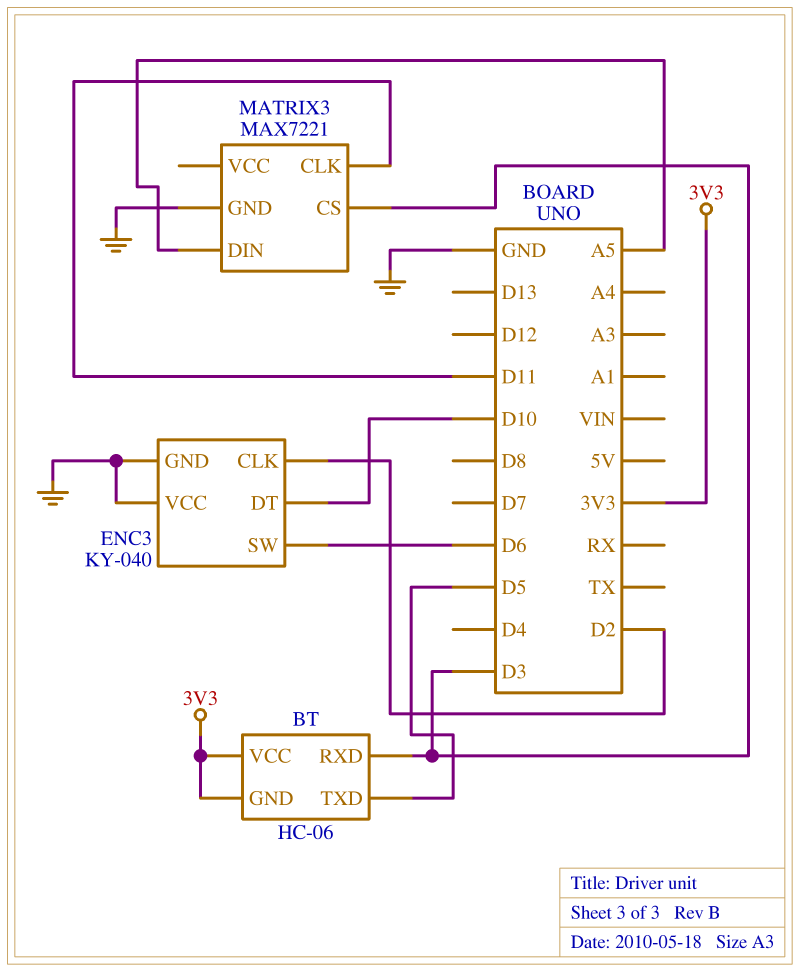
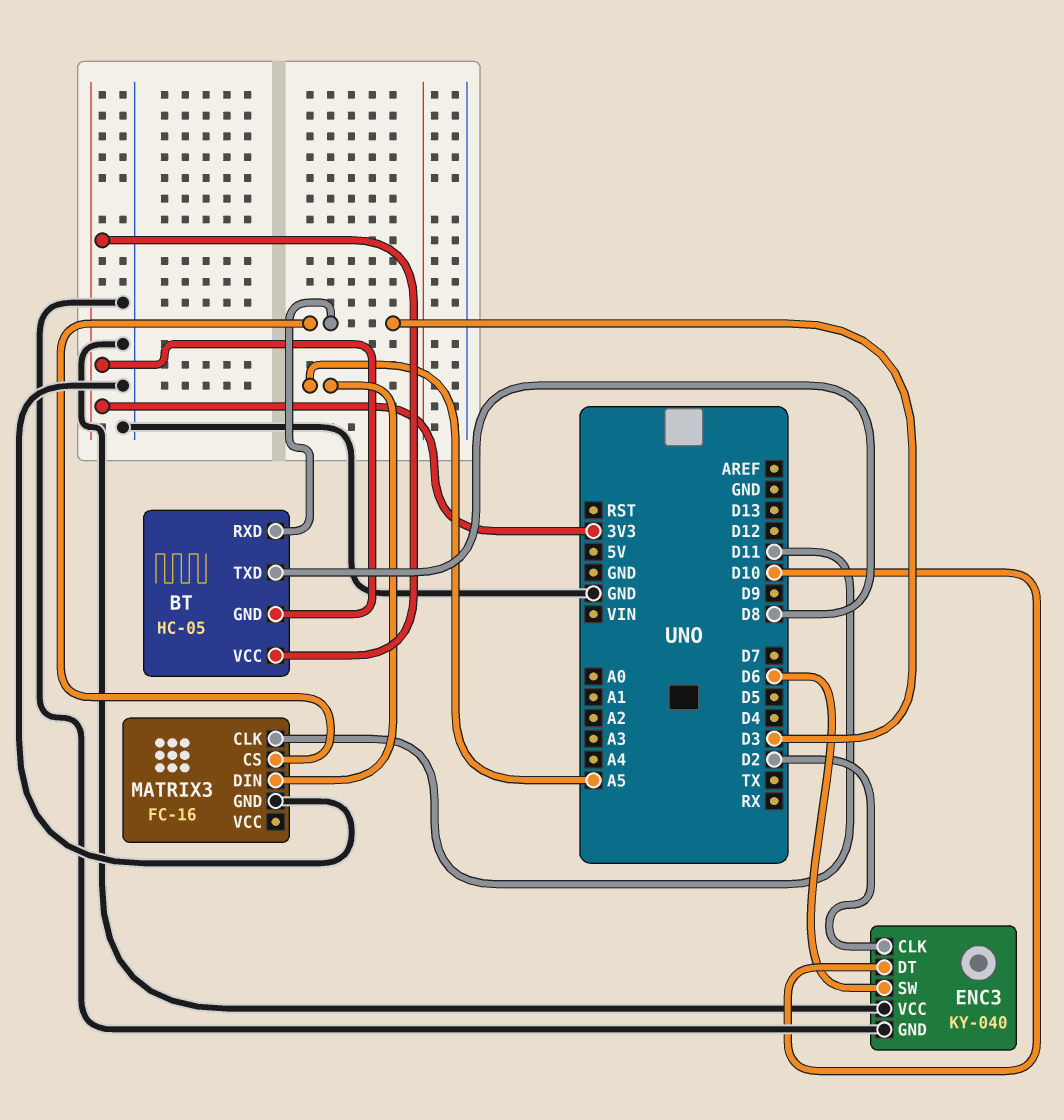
BT: HC-06 -> HC-05
BT pin TXD: D5 -> D8
MATRIX3: MAX7221 -> FC-16

